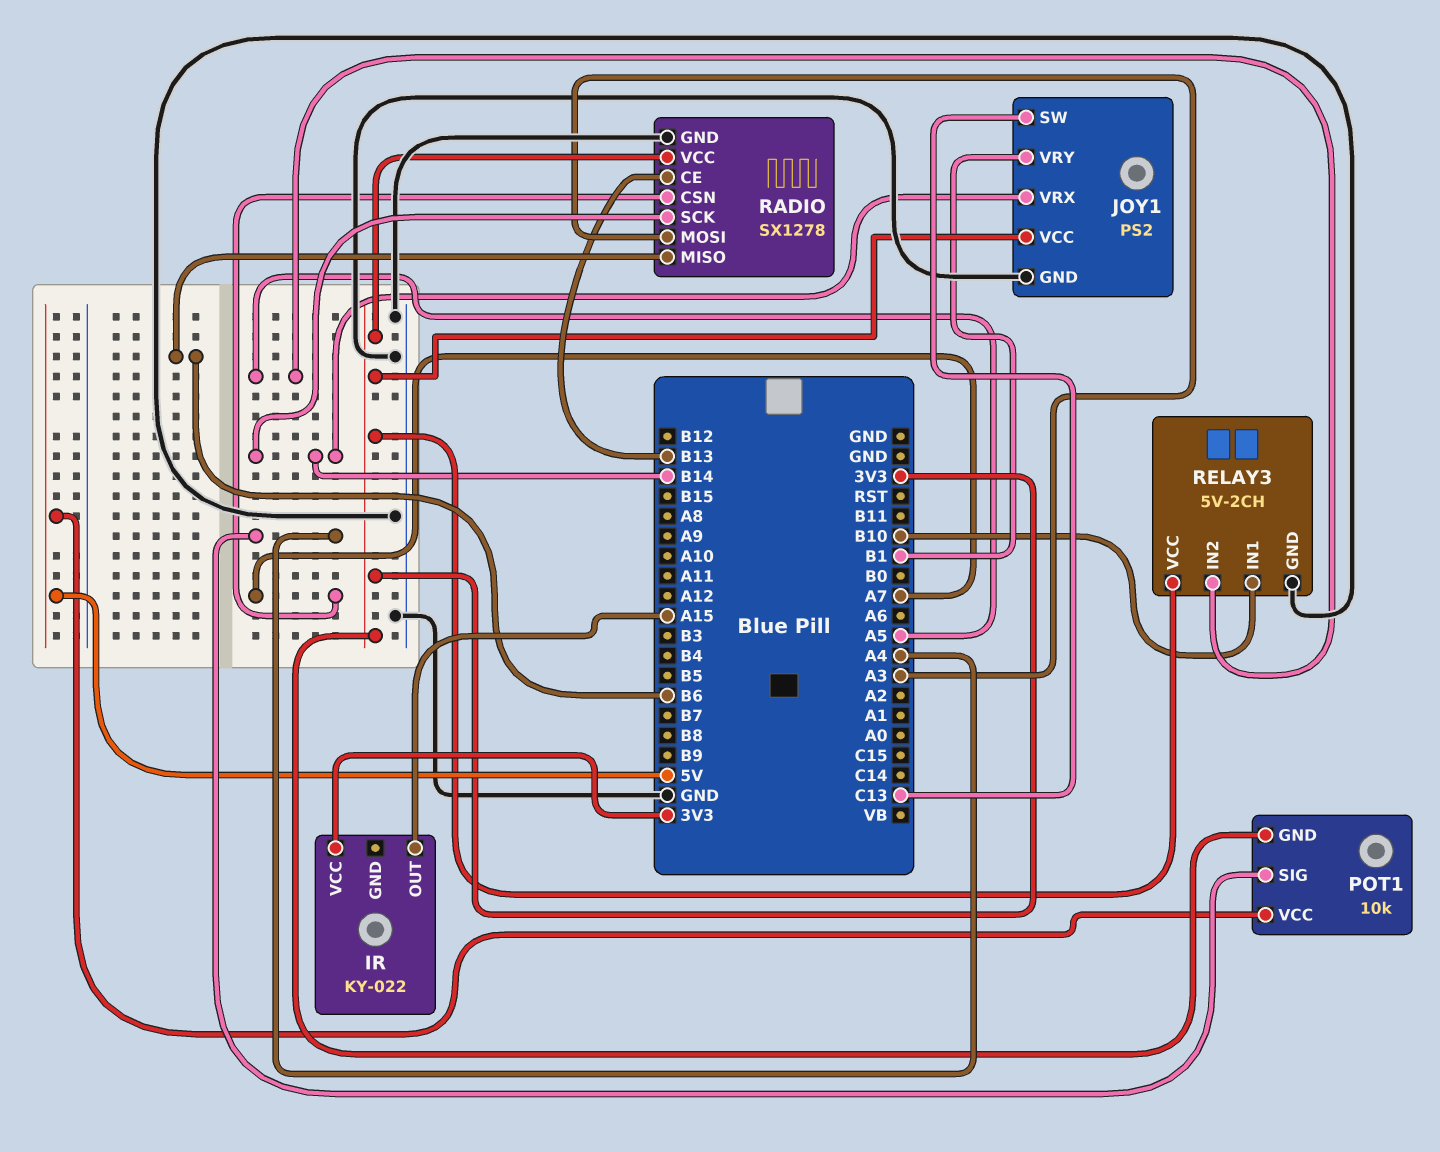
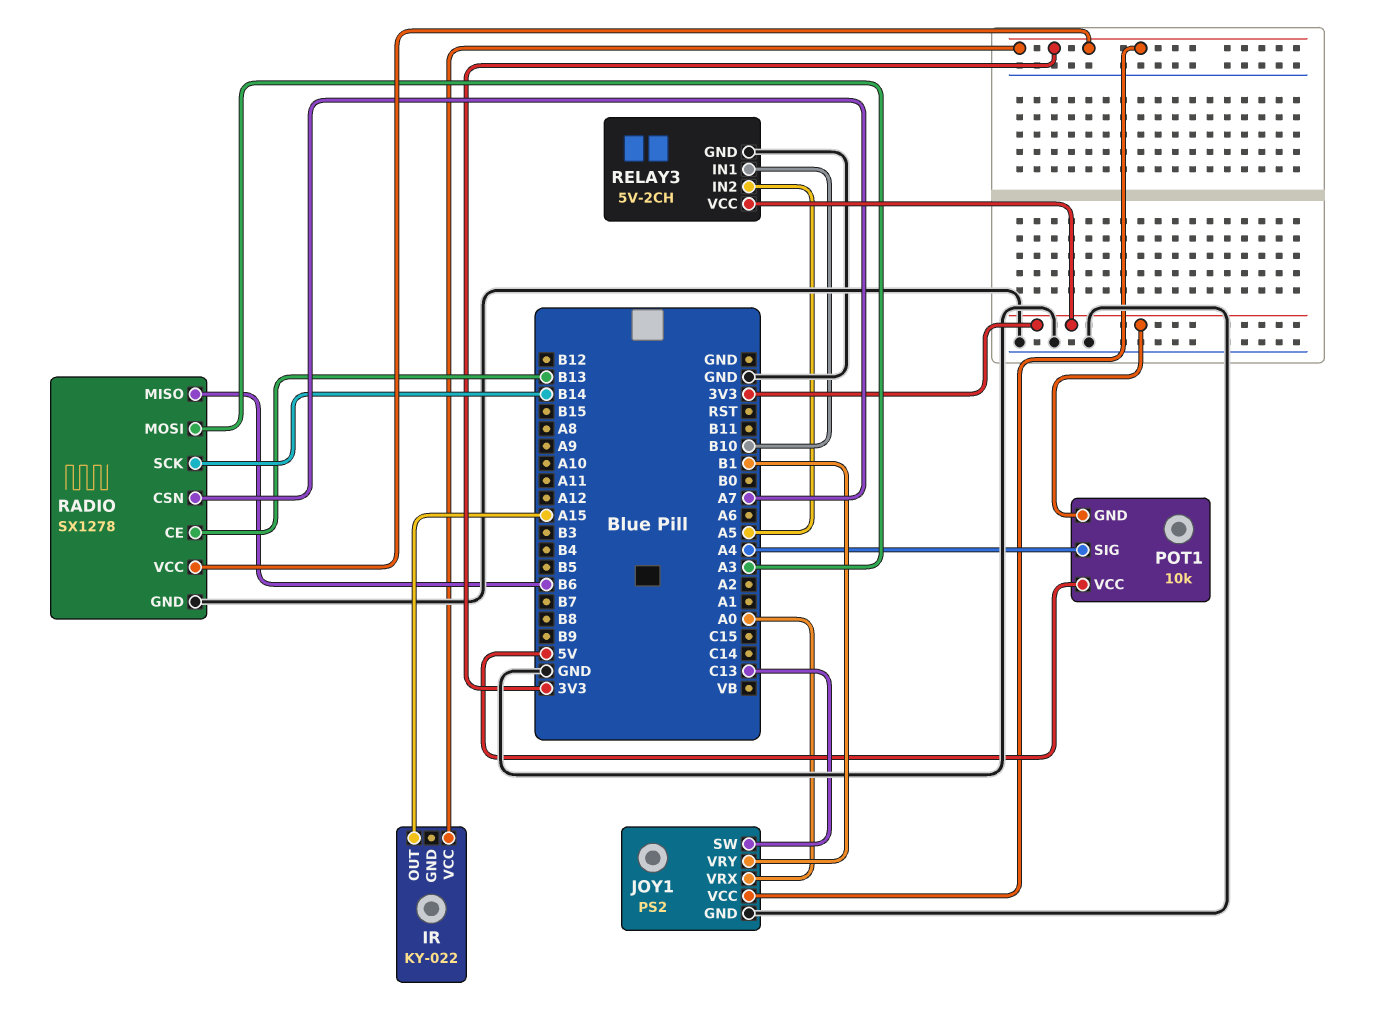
JOY1 pin VRX: B14 -> A0

